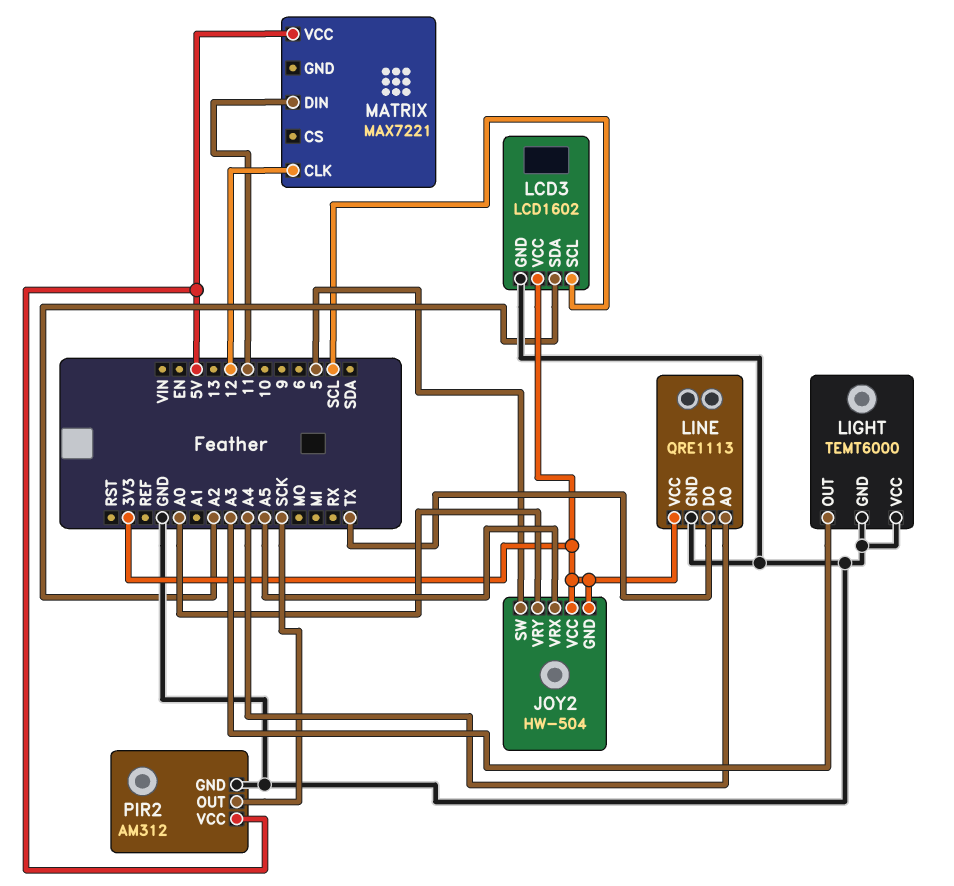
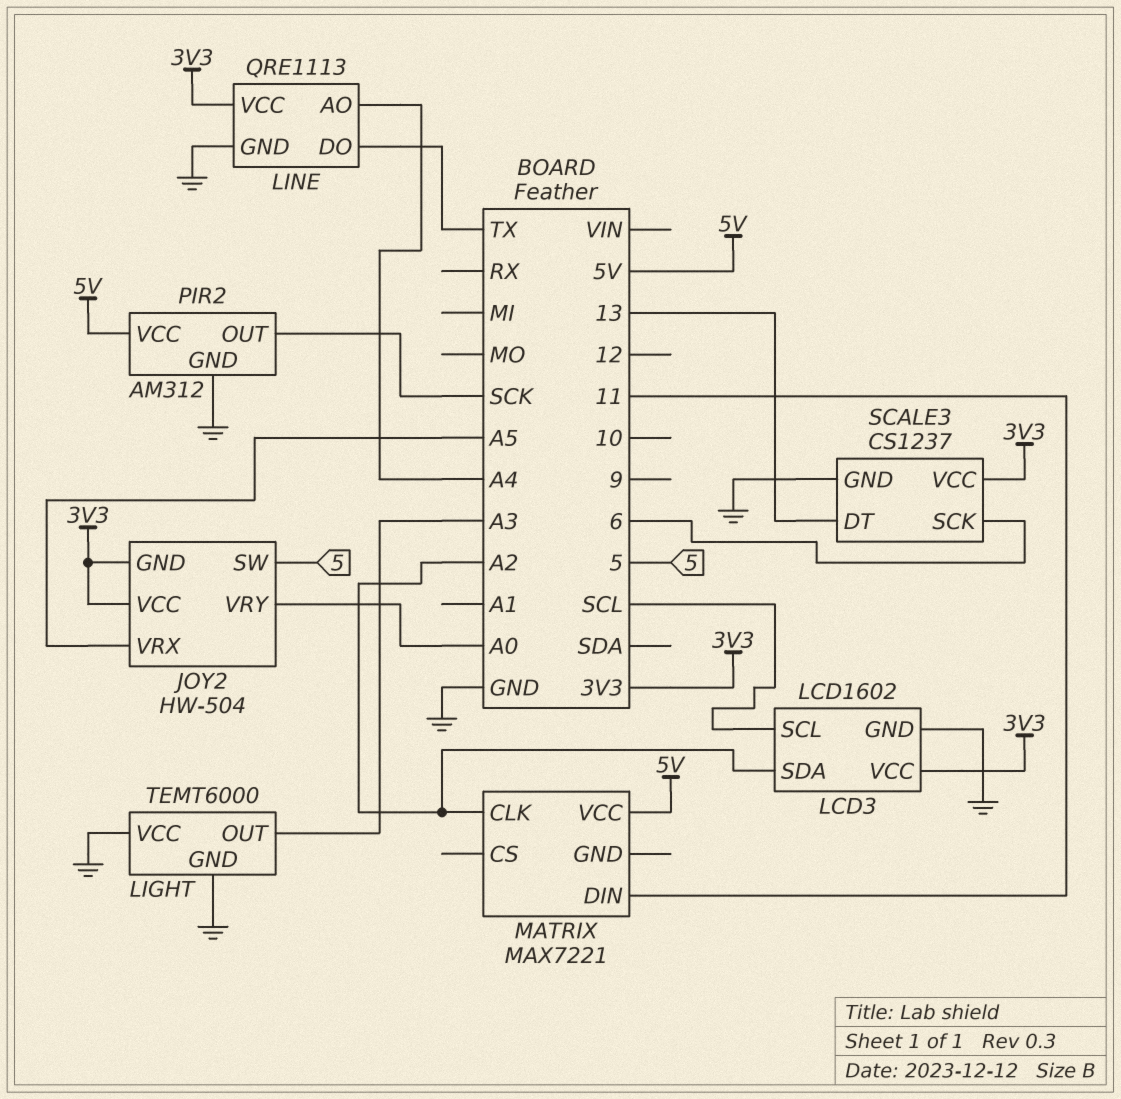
MATRIX pin CLK: 12 -> A2
SCALE3: none -> CS1237
SCALE3 pin DT: none -> 13
SCALE3 pin GND: none -> GND
SCALE3 pin SCK: none -> 6
SCALE3 pin VCC: none -> 3V3

